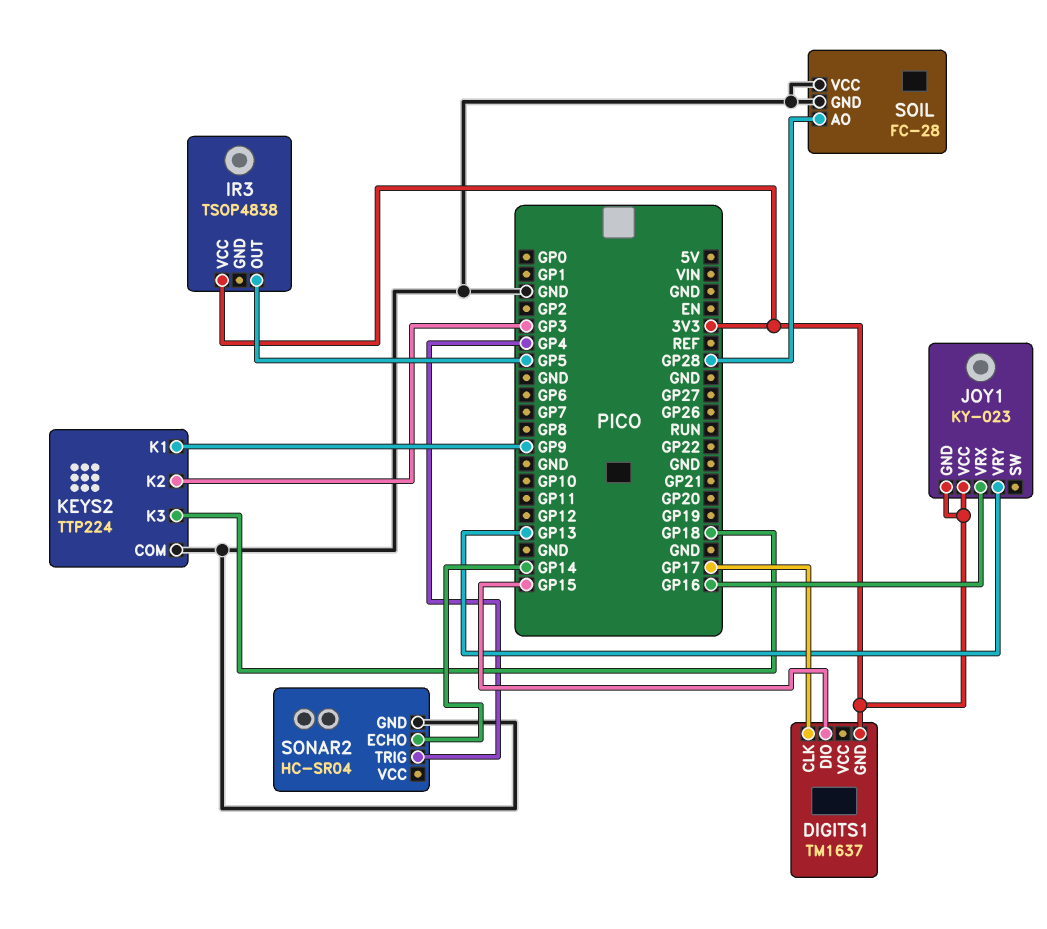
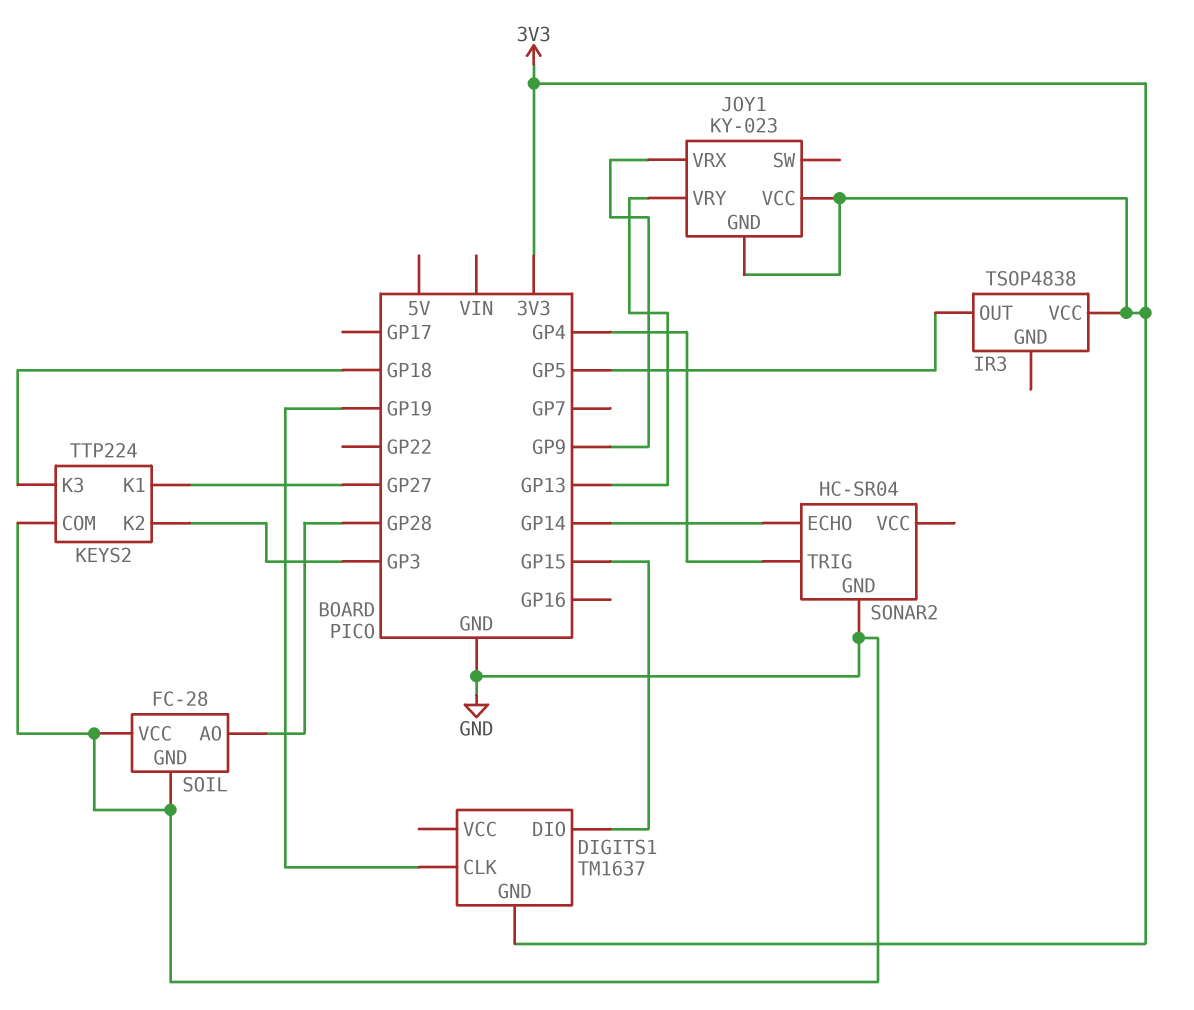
DIGITS1 pin CLK: GP17 -> GP19
JOY1 pin VRX: GP16 -> GP9
KEYS2 pin K1: GP9 -> GP27

